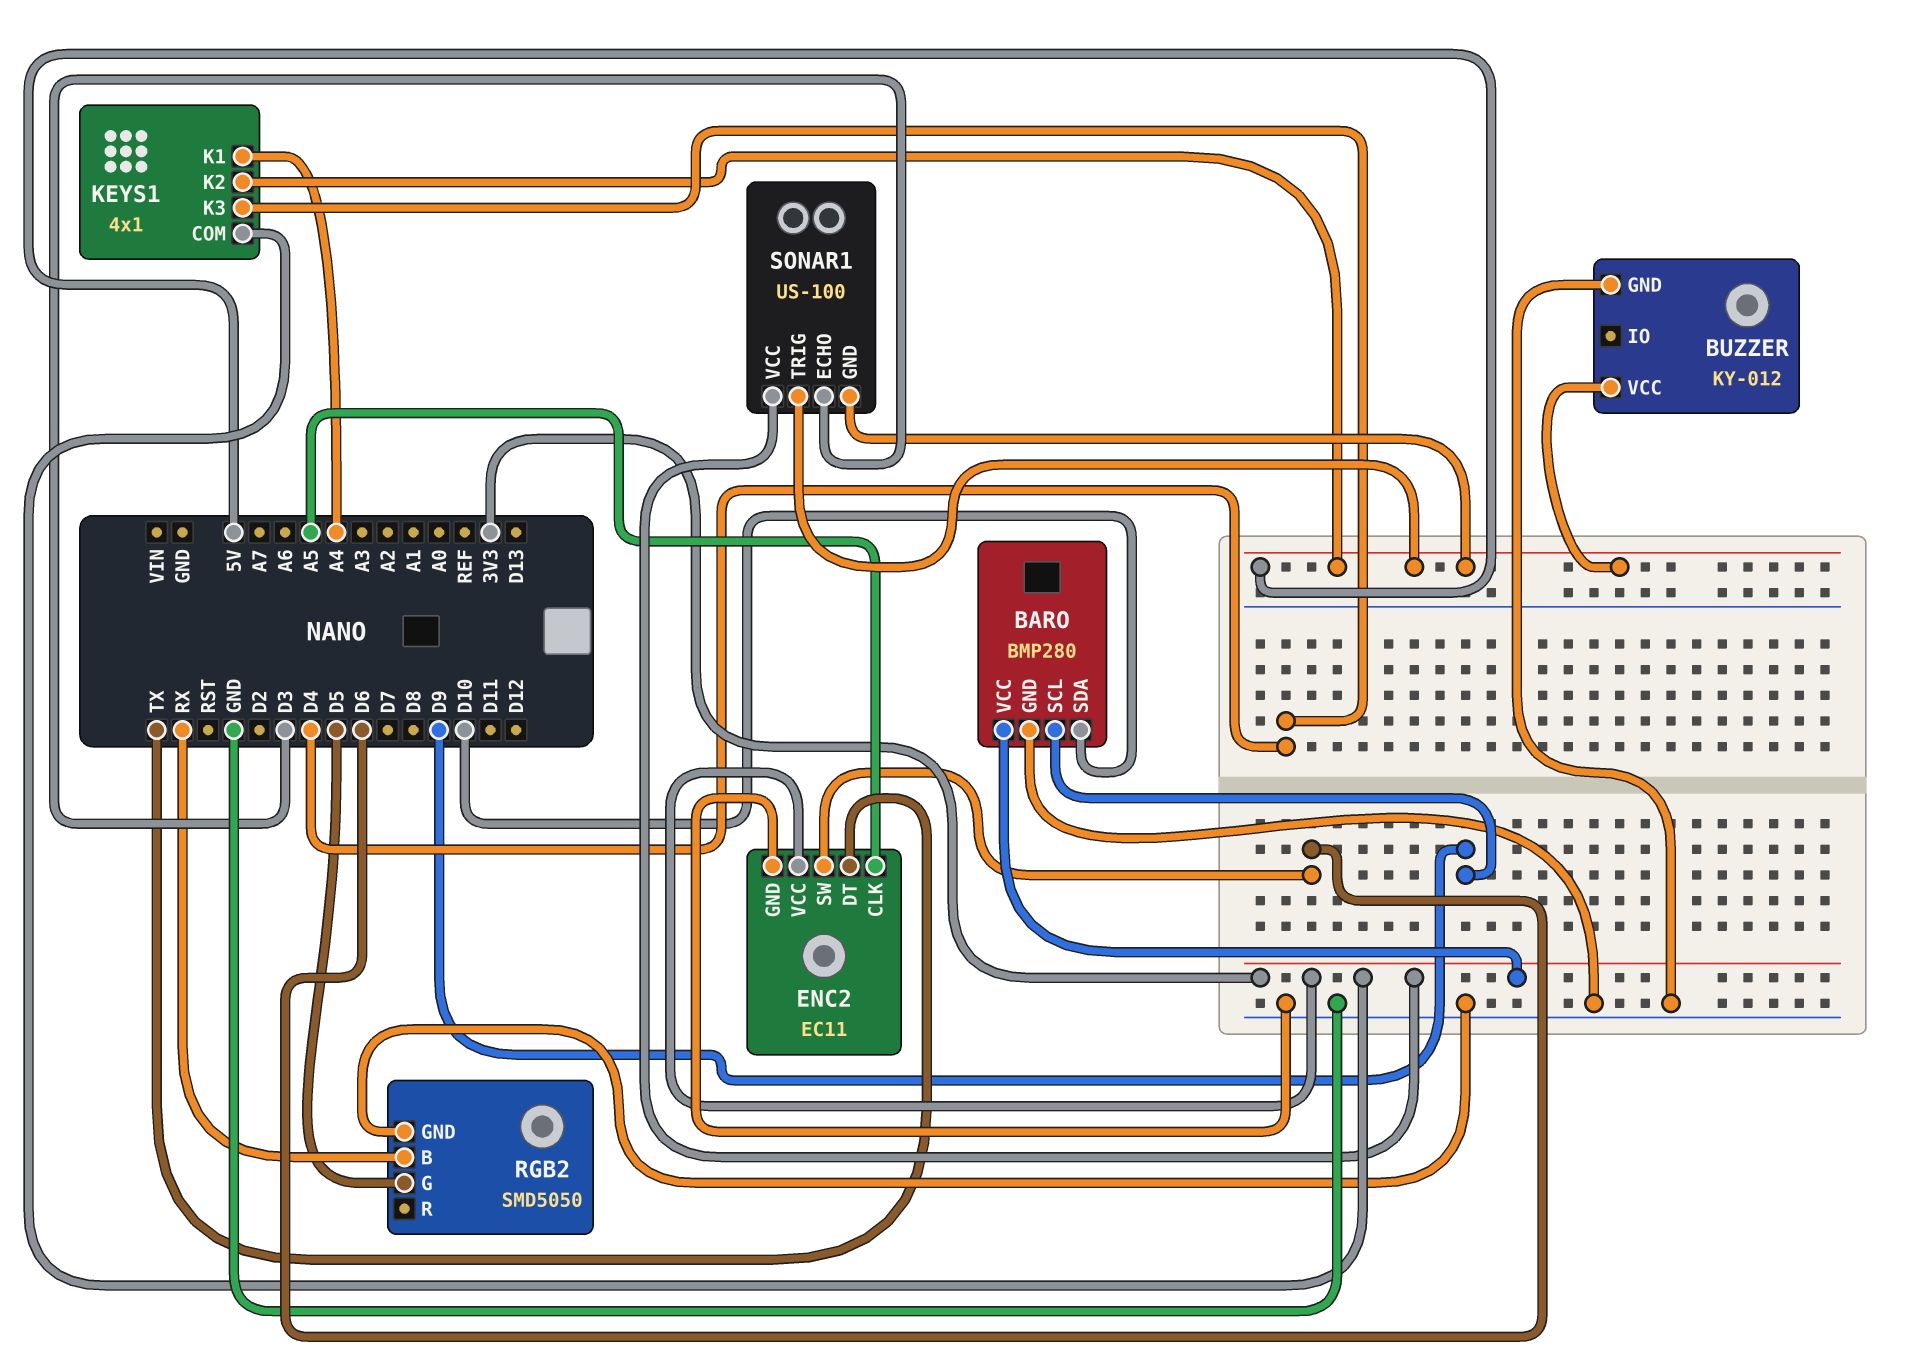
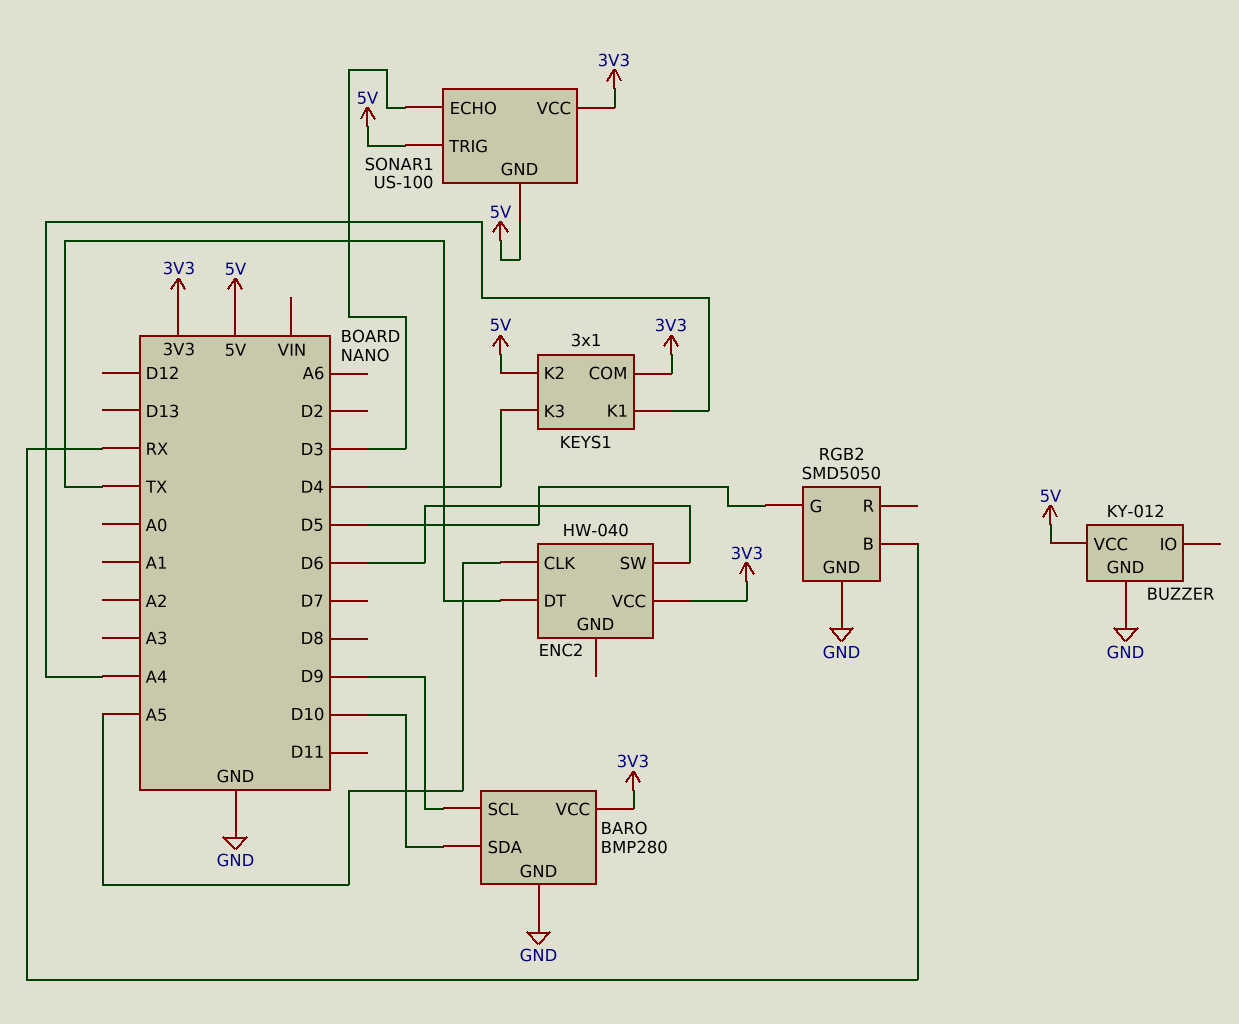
ENC2: EC11 -> HW-040
ENC2 pin GND: GND -> none
KEYS1: 4x1 -> 3x1

